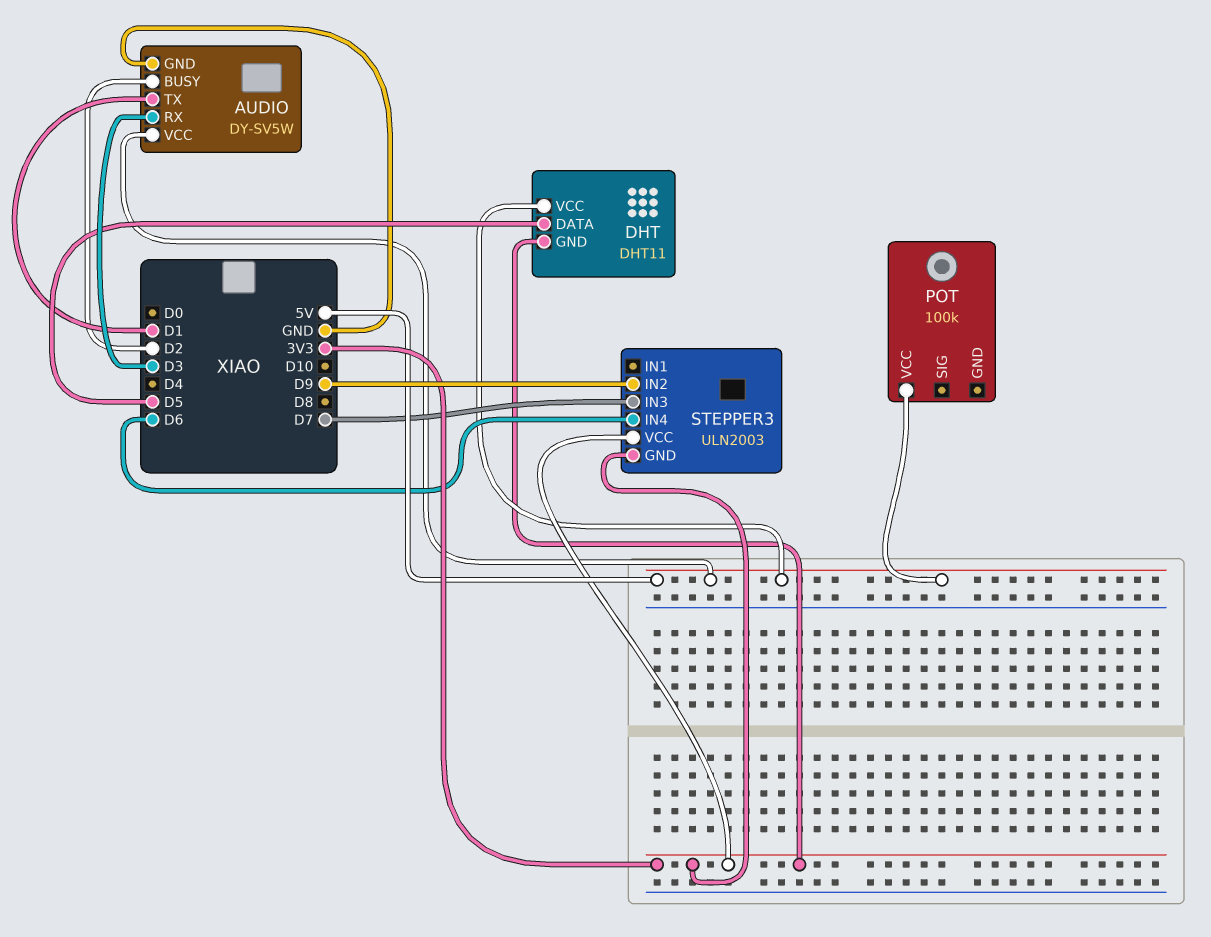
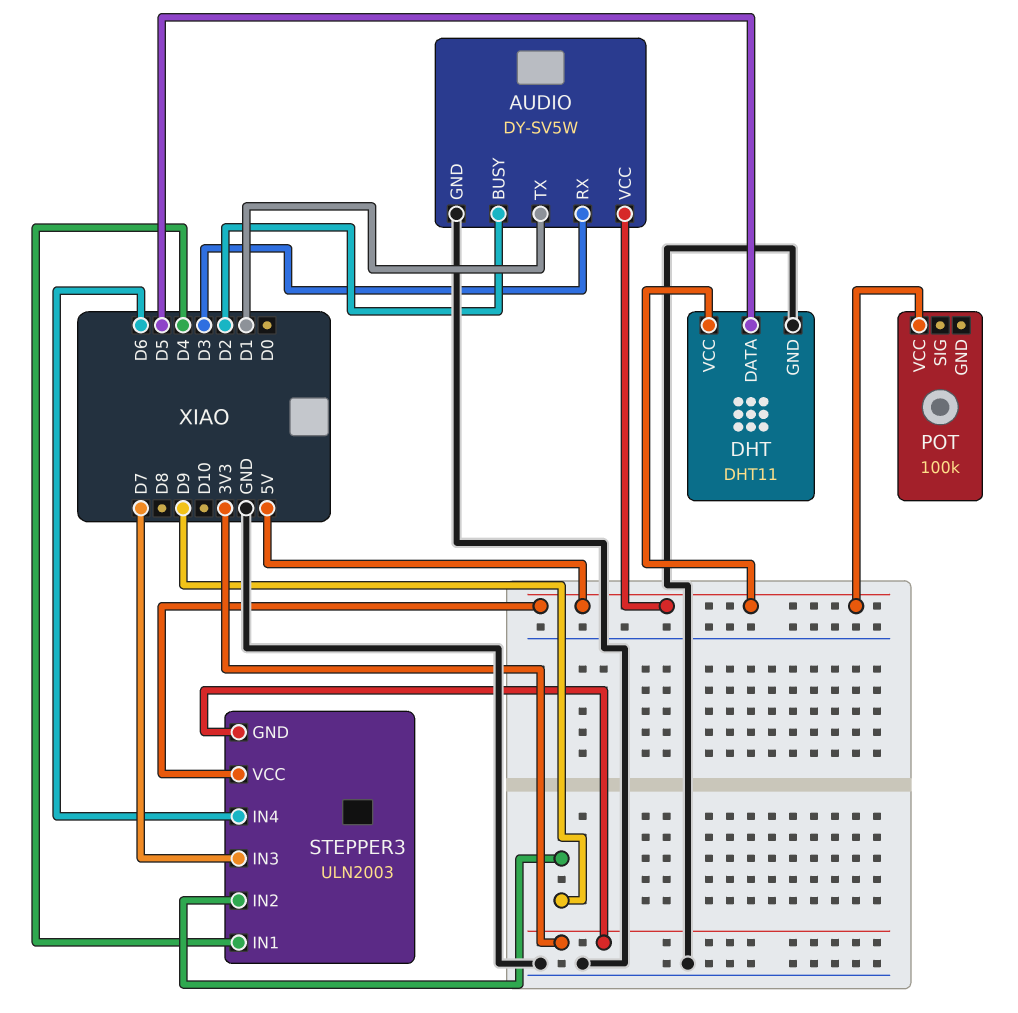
DHT pin GND: 3V3 -> GND
STEPPER3 pin IN1: none -> D4
STEPPER3 pin VCC: 3V3 -> 5V

